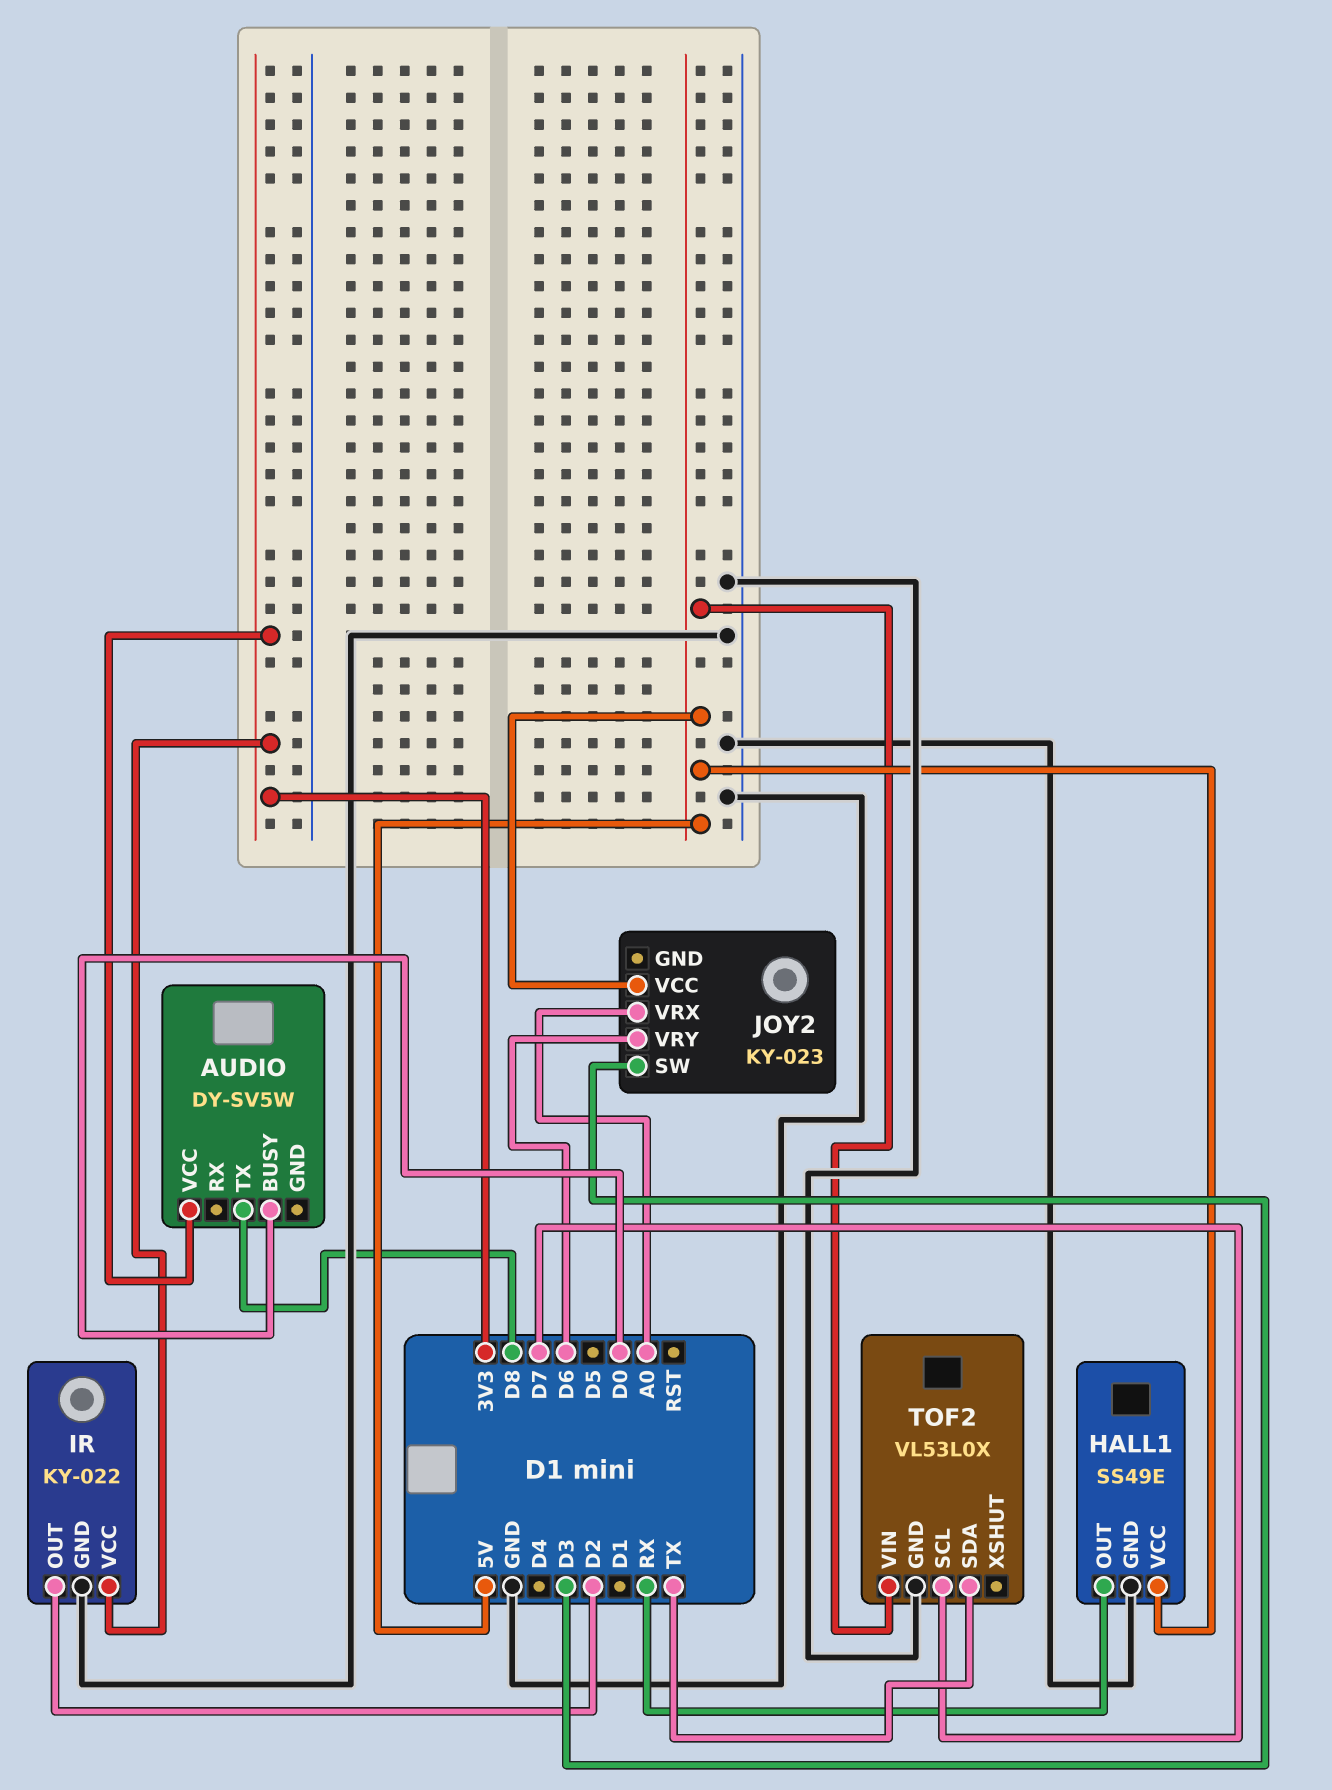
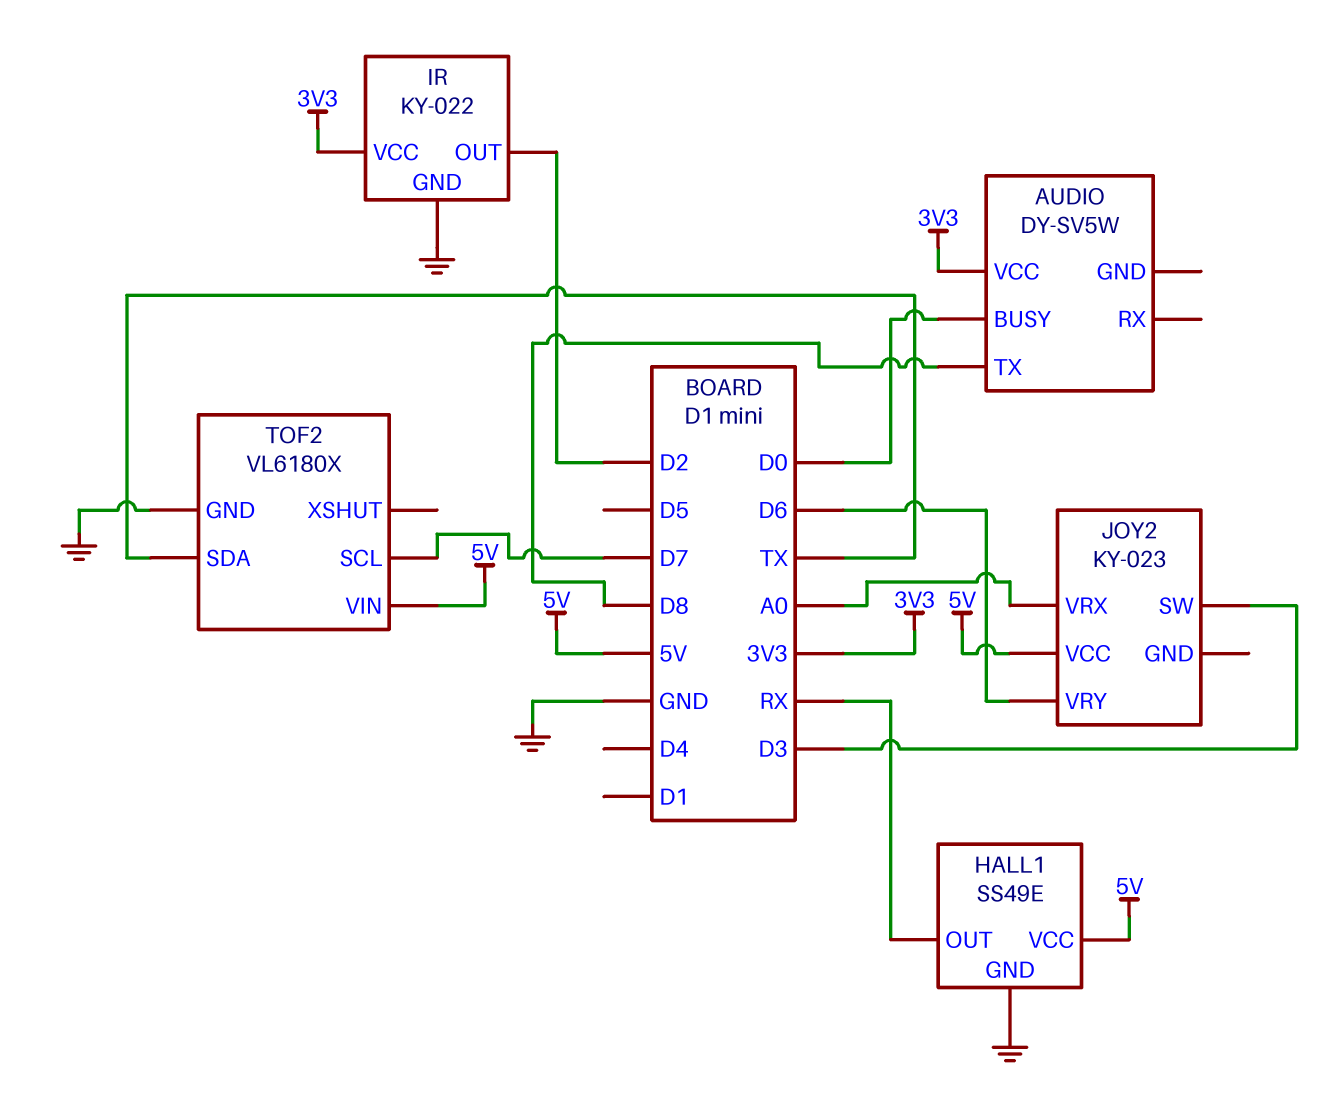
TOF2: VL53L0X -> VL6180X

